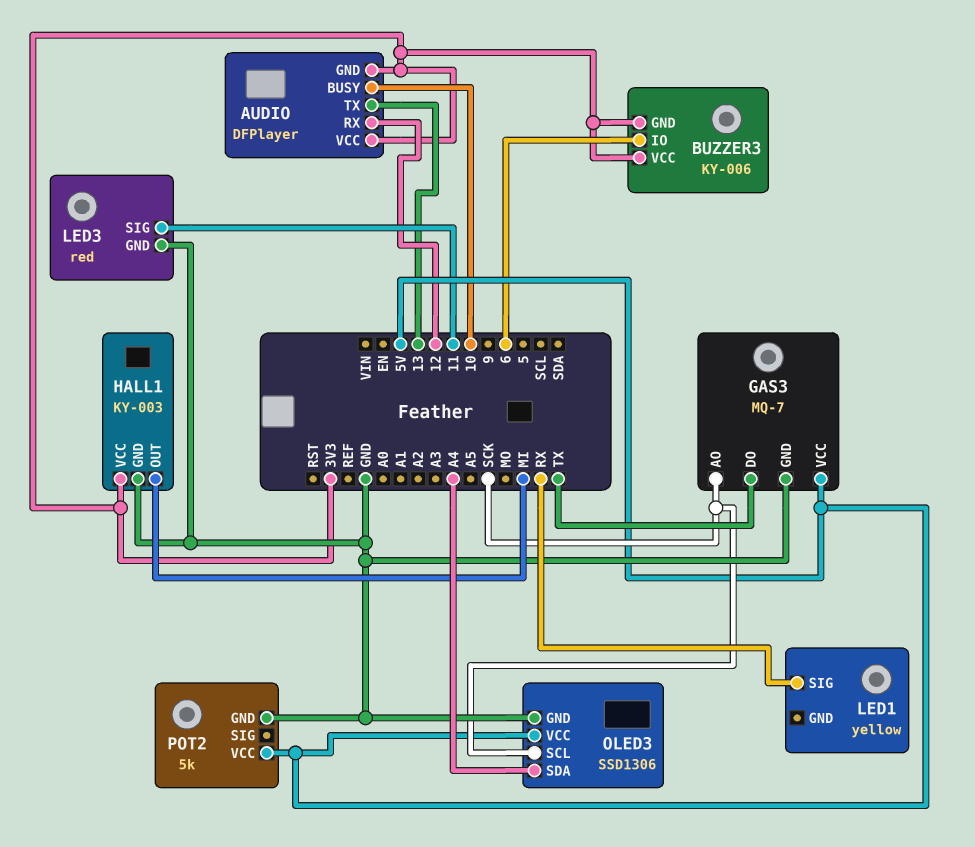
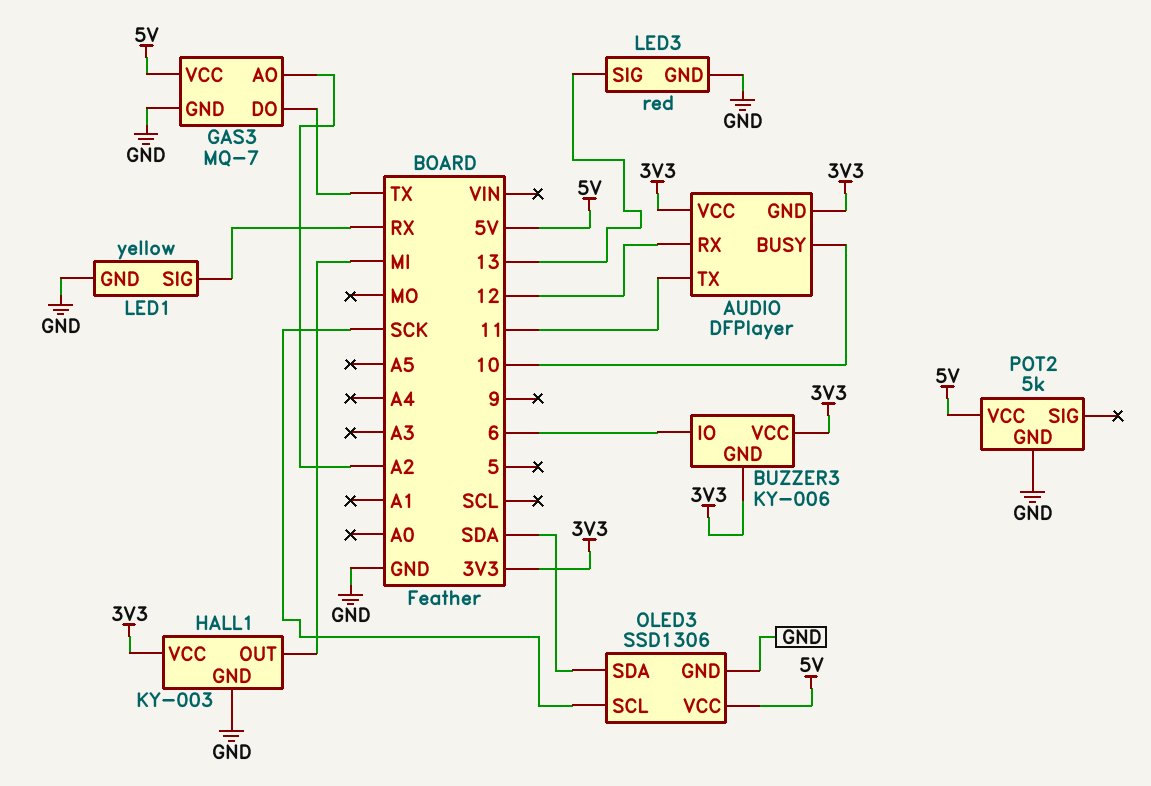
AUDIO pin TX: 13 -> 11
GAS3 pin AO: SCK -> A2
LED1 pin GND: none -> GND
LED3 pin SIG: 11 -> 13
OLED3 pin SDA: A4 -> SDA

